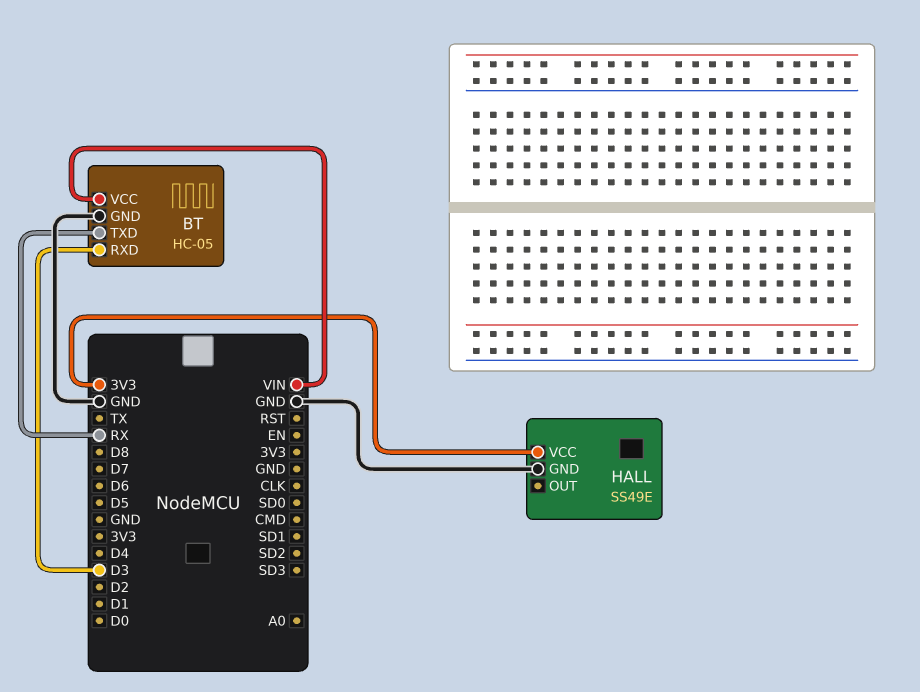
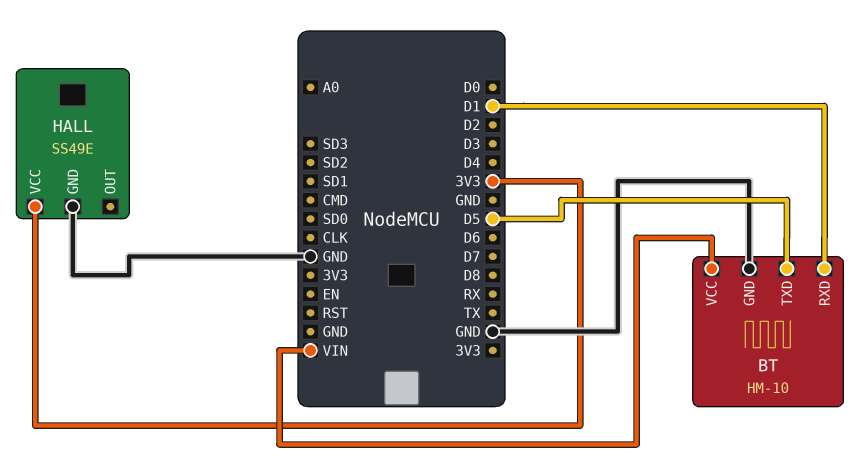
BT: HC-05 -> HM-10
BT pin RXD: D3 -> D1
BT pin TXD: RX -> D5

